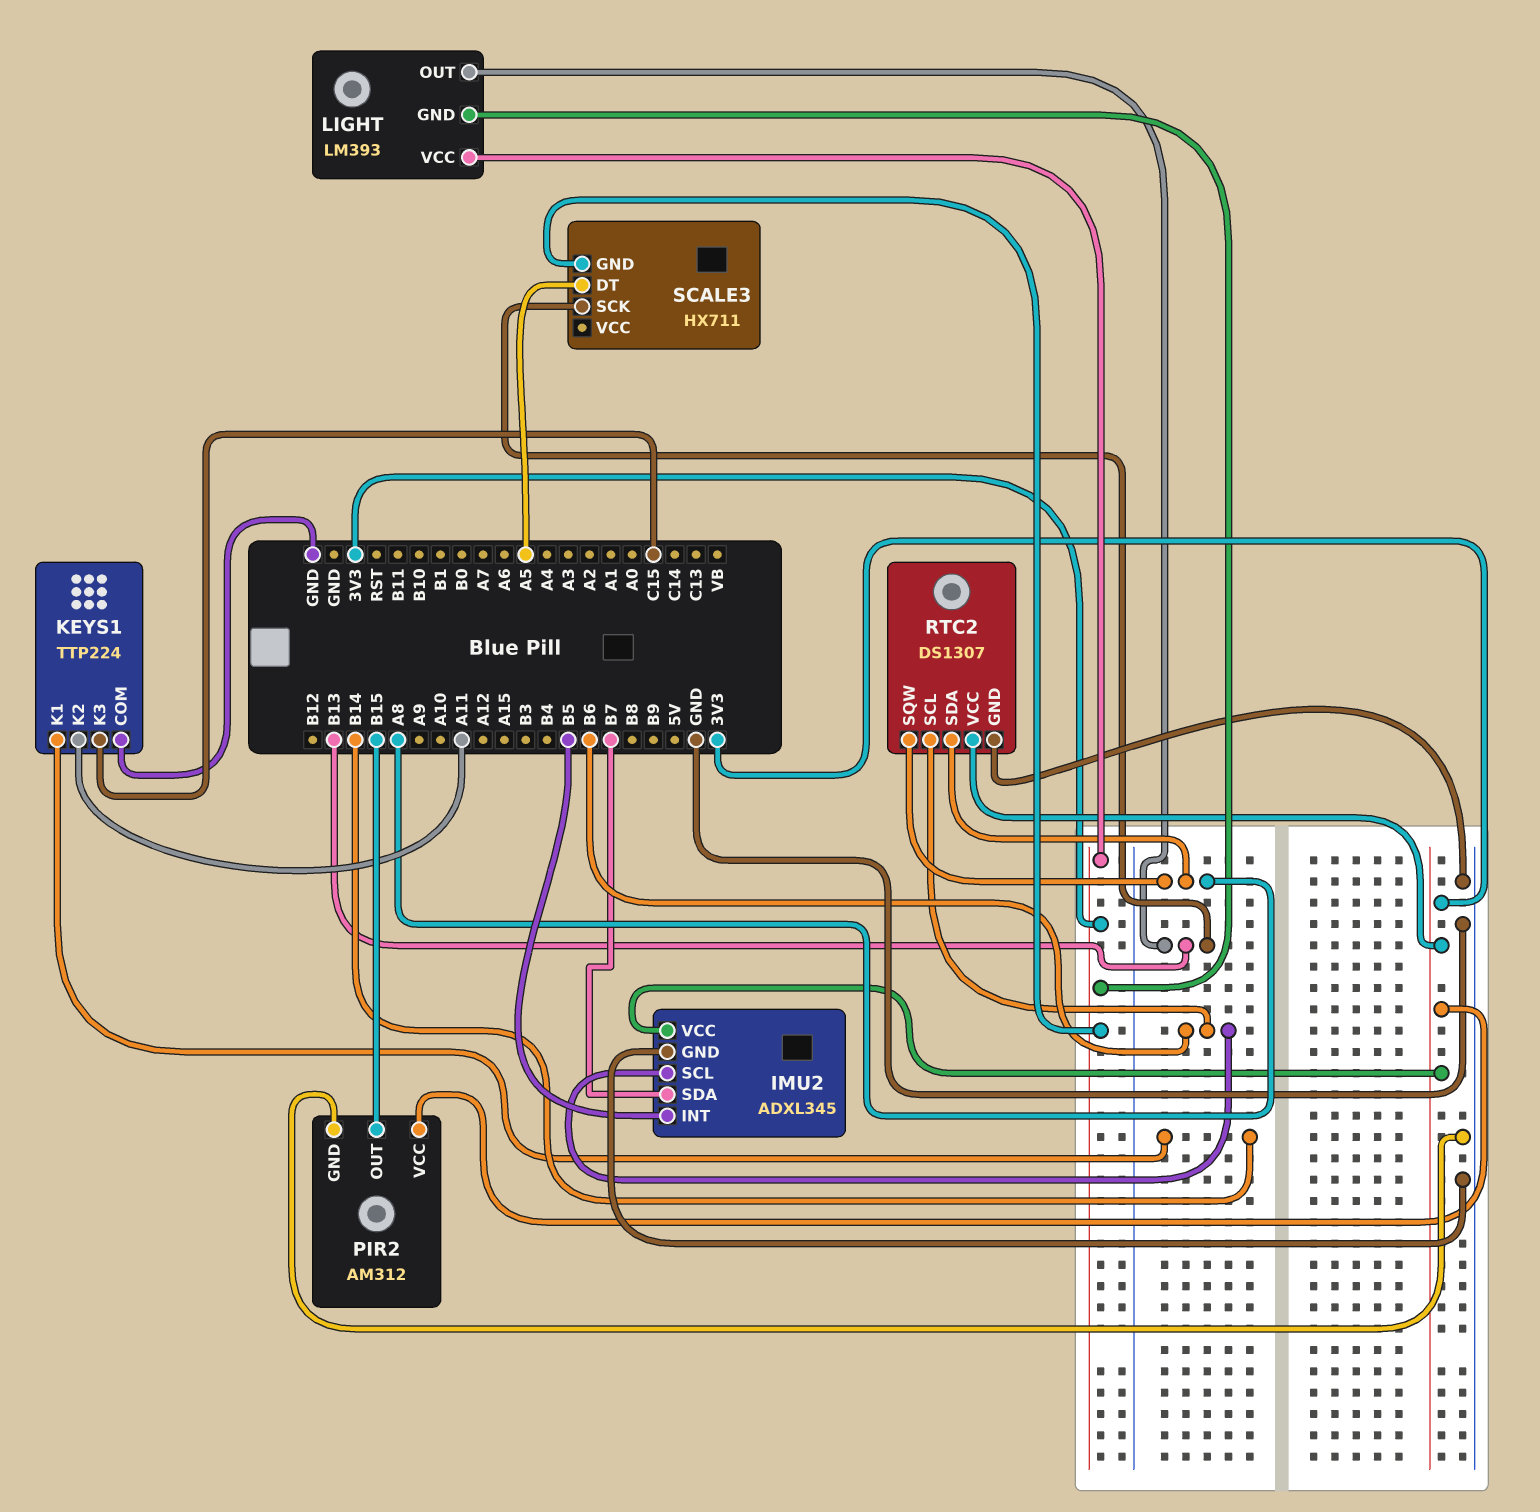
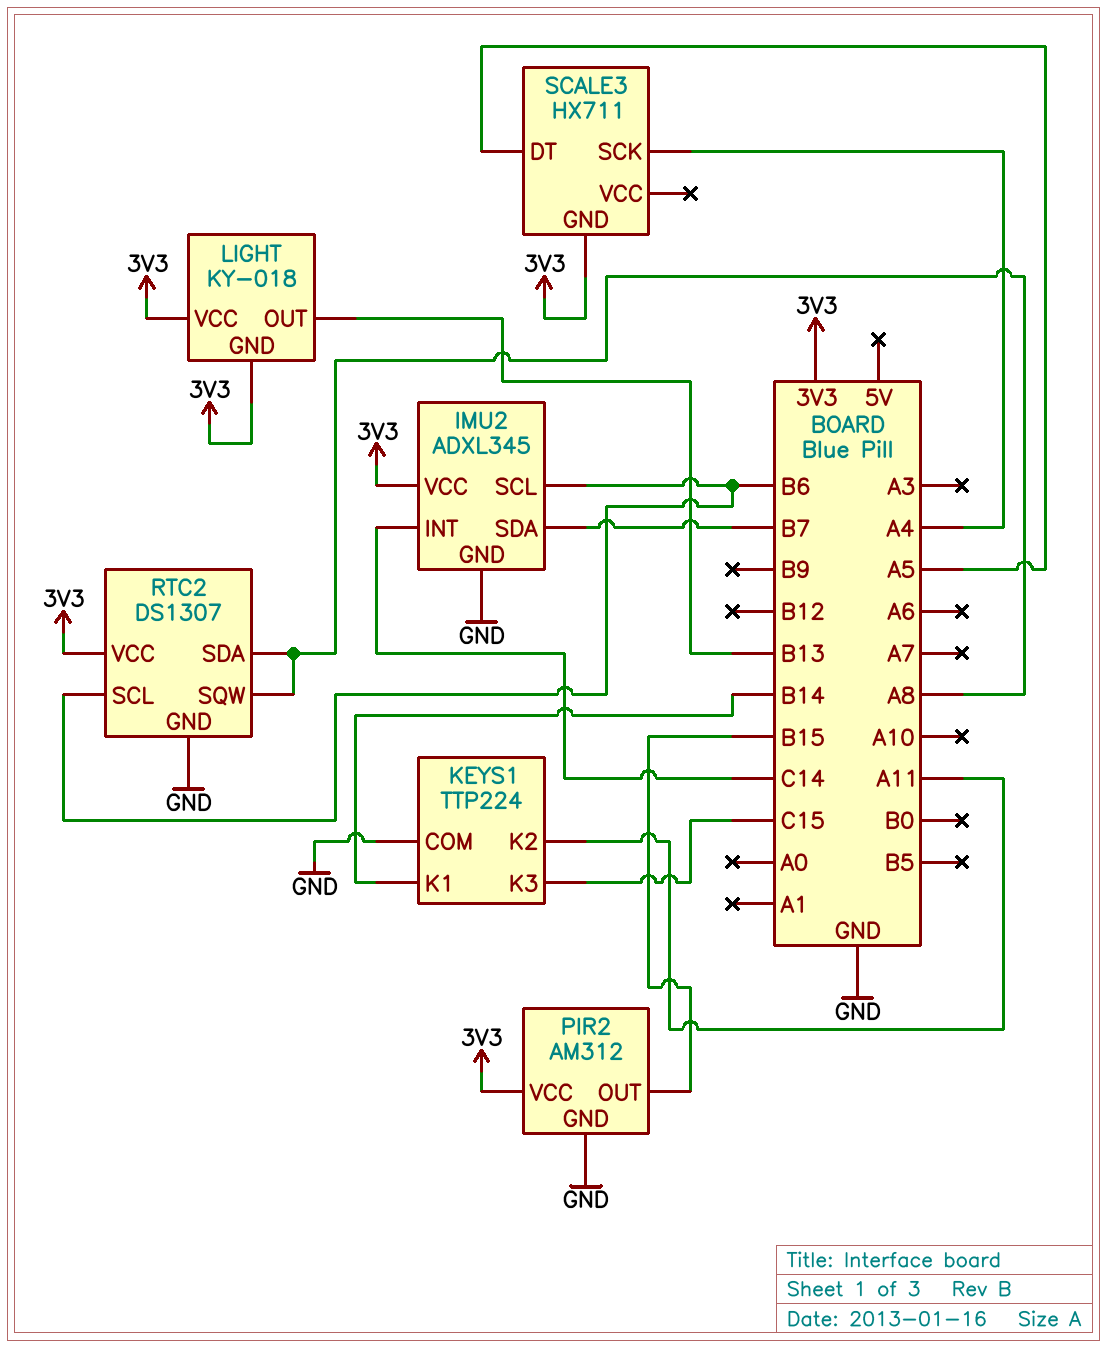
IMU2 pin INT: B5 -> C14
LIGHT: LM393 -> KY-018
SCALE3 pin SCK: B13 -> A4

